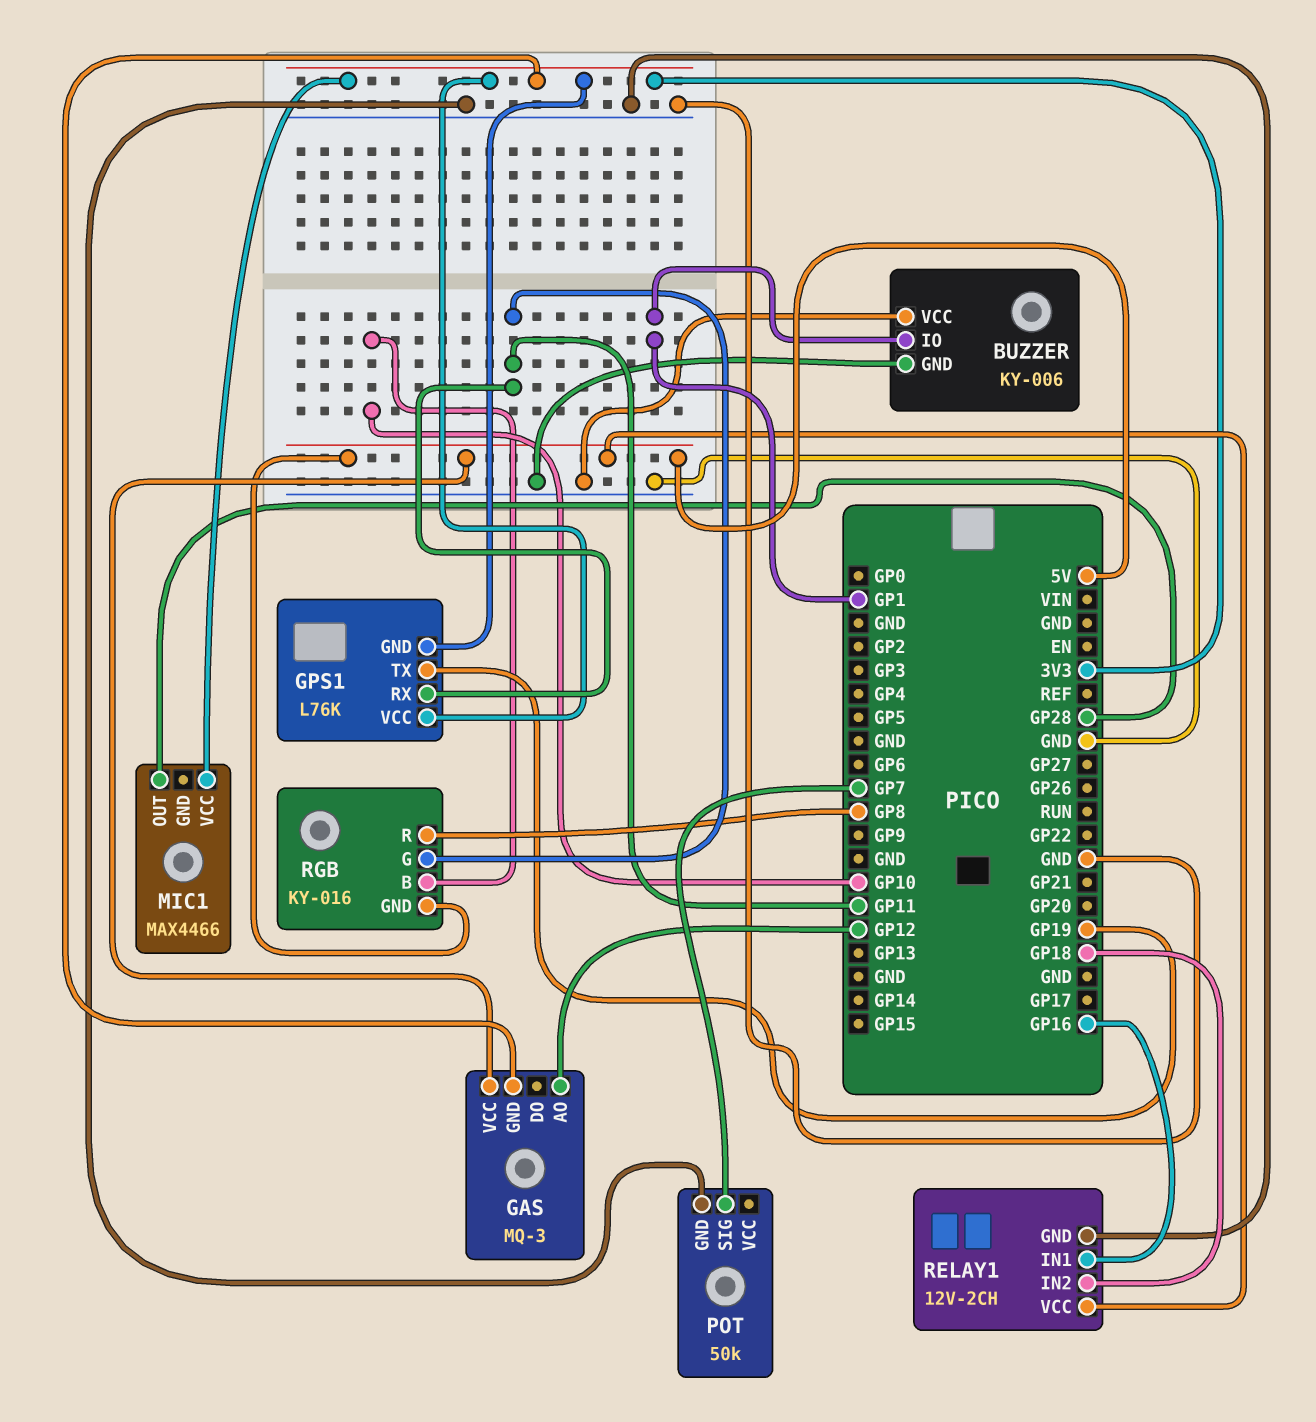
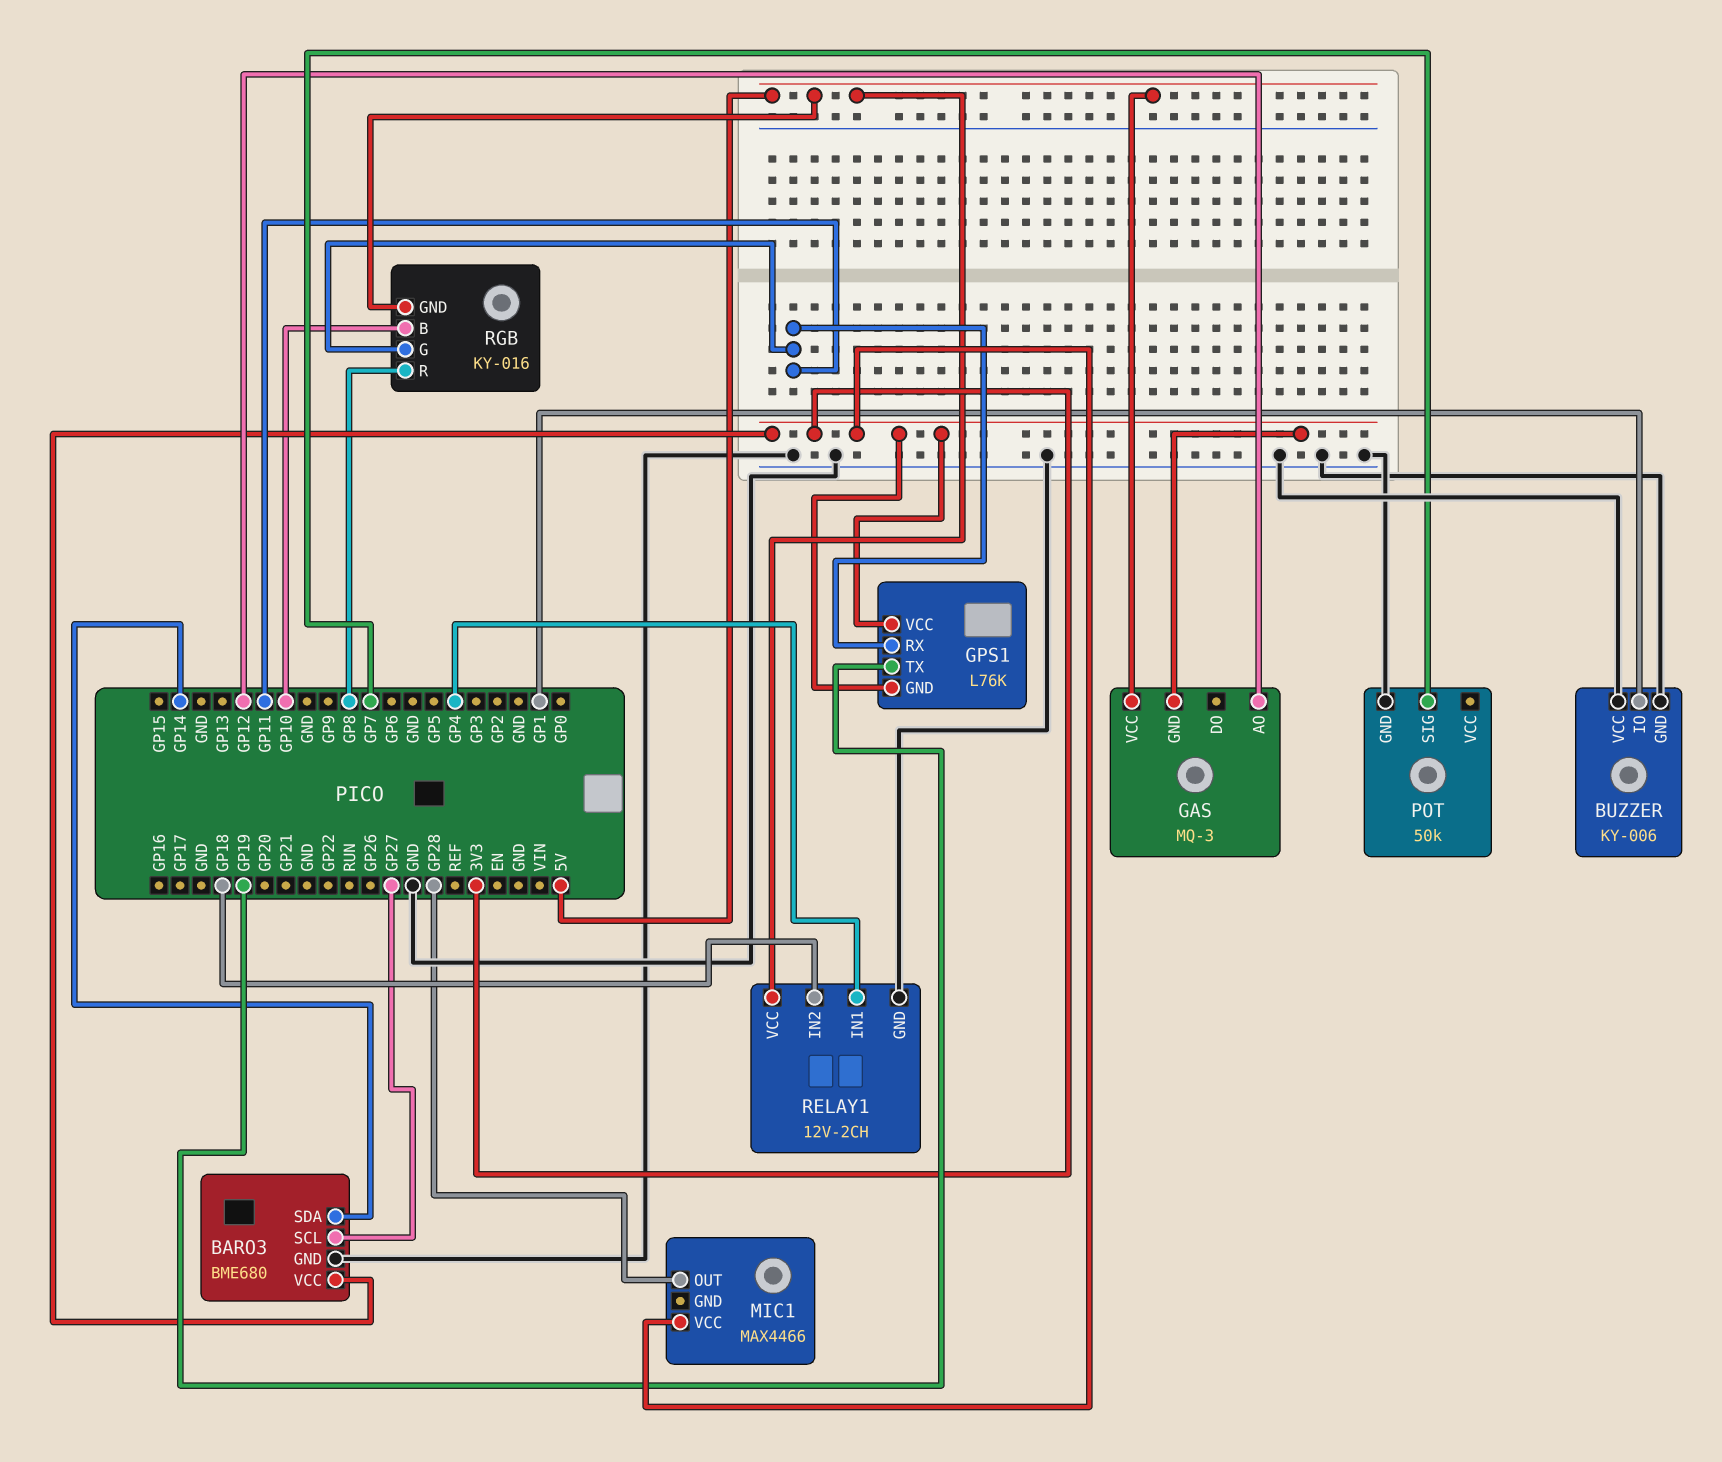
BARO3: none -> BME680
BARO3 pin GND: none -> GND
BARO3 pin SCL: none -> GP27
BARO3 pin SDA: none -> GP14
BARO3 pin VCC: none -> 3V3
RELAY1 pin IN1: GP16 -> GP4

